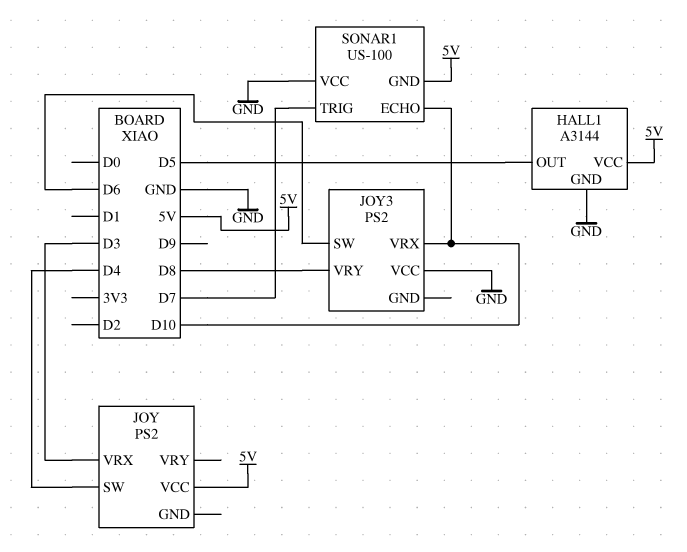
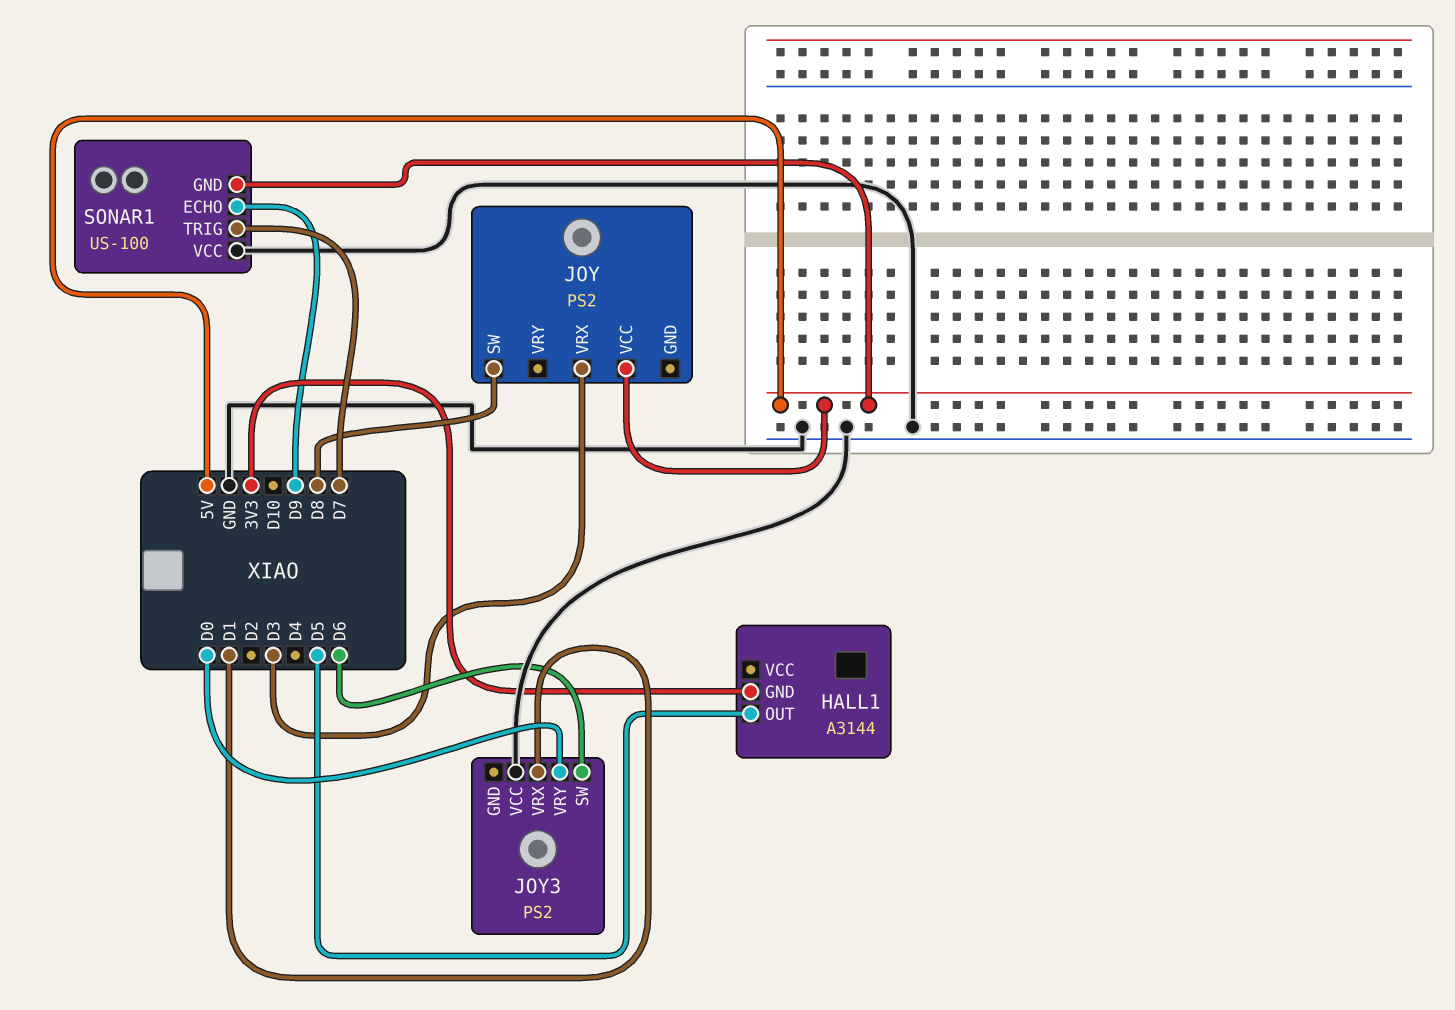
HALL1 pin GND: GND -> 3V3
HALL1 pin VCC: 5V -> none
JOY pin SW: D4 -> D8
JOY3 pin VRX: D10 -> D1
JOY3 pin VRY: D8 -> D0
SONAR1 pin ECHO: D10 -> D9

